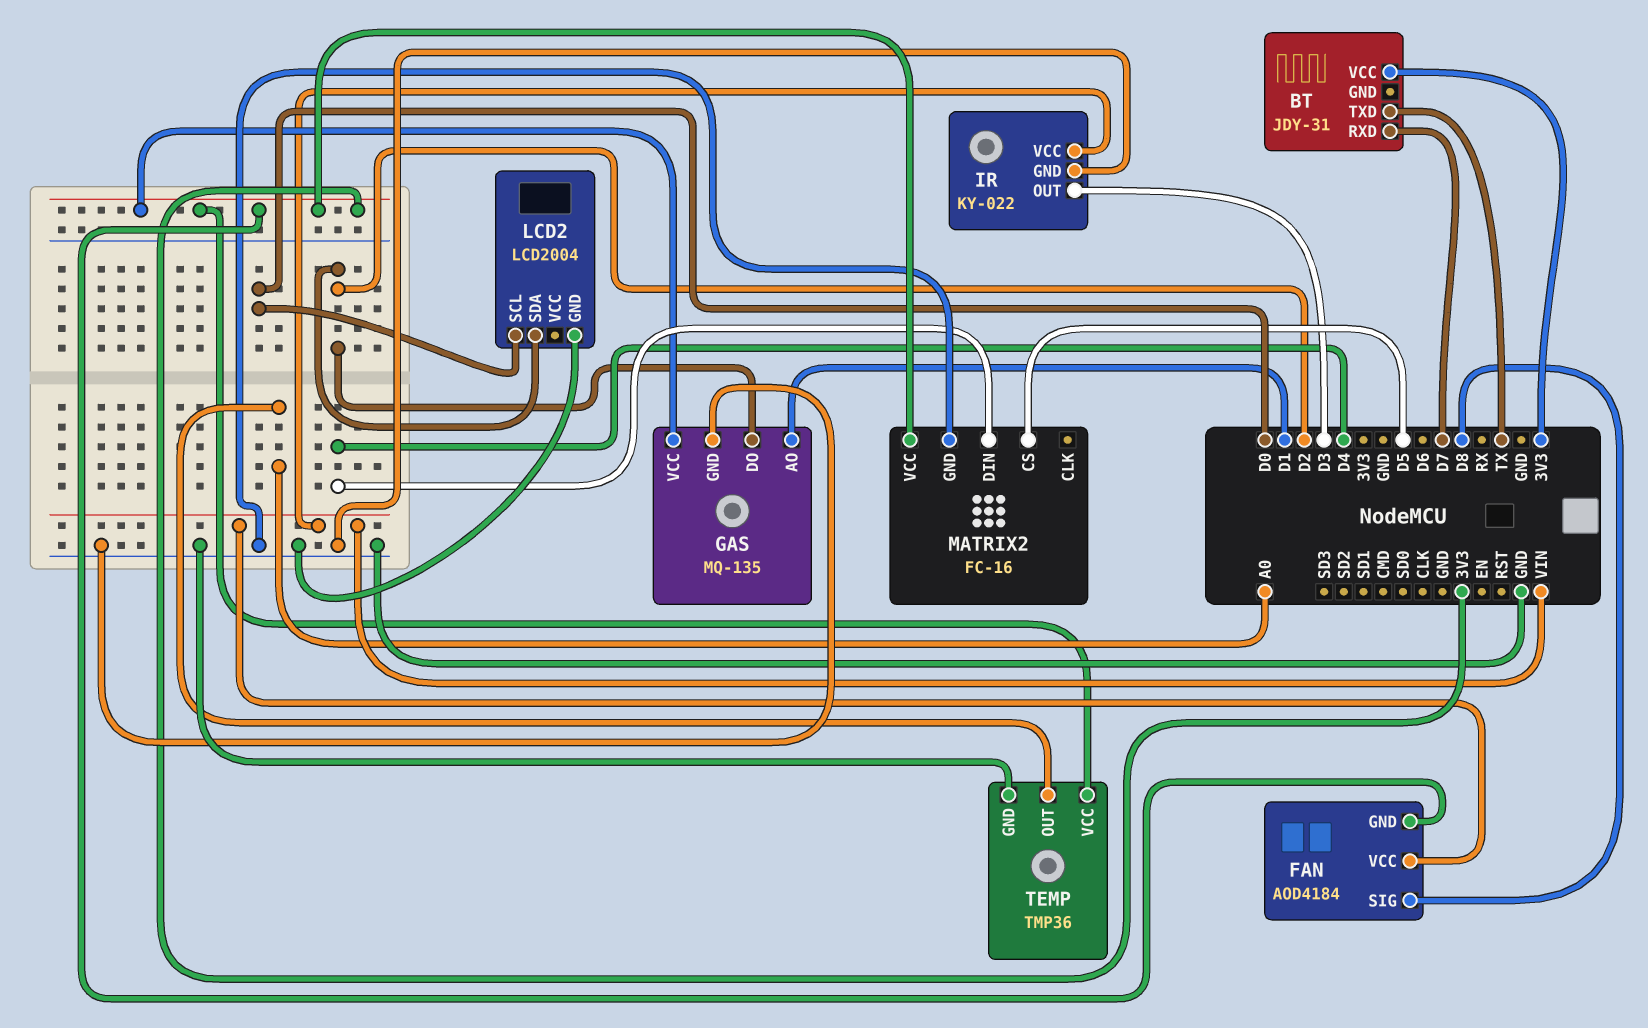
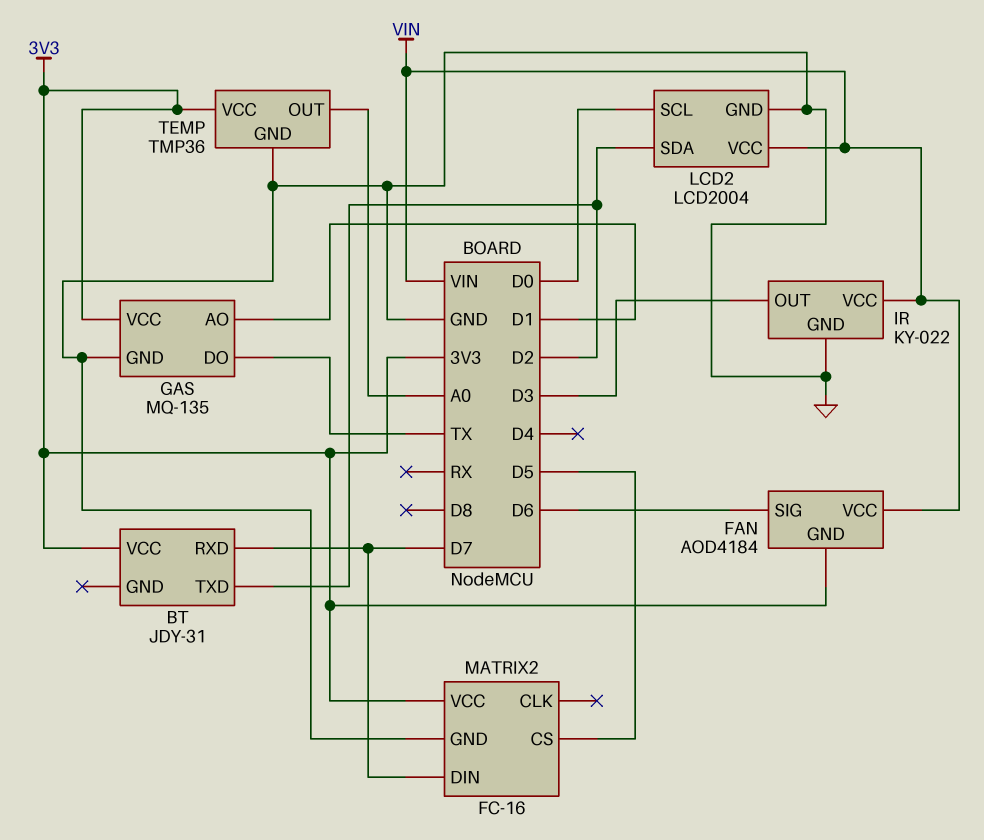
BT pin TXD: TX -> D2
FAN pin SIG: D8 -> D6
GAS pin DO: D2 -> TX
LCD2 pin VCC: none -> VIN
MATRIX2 pin DIN: D4 -> D7

